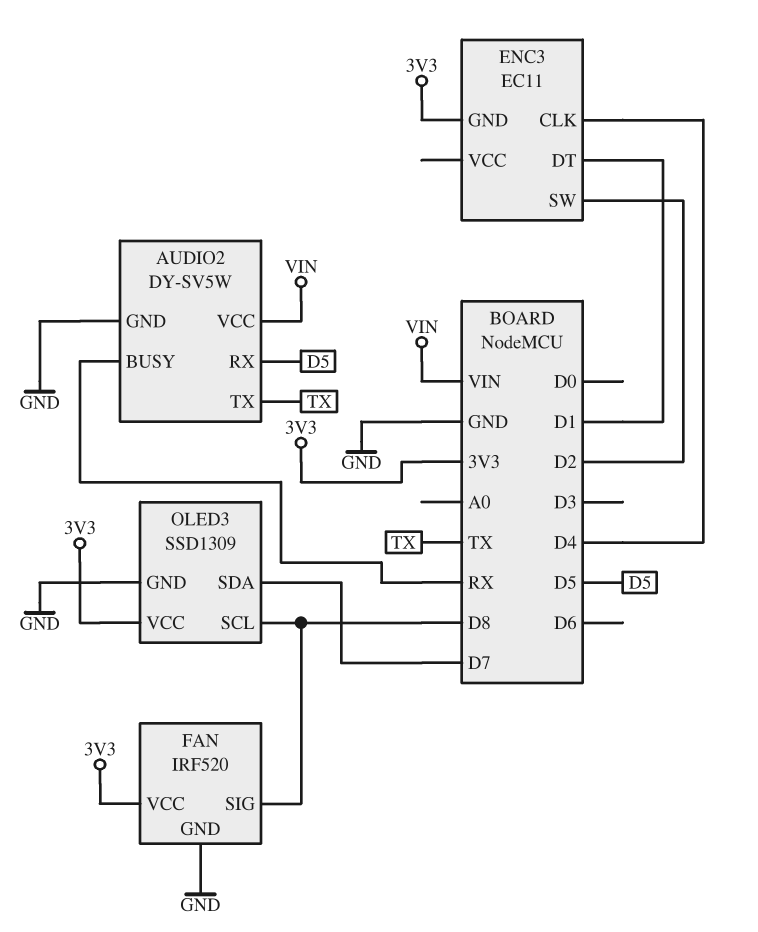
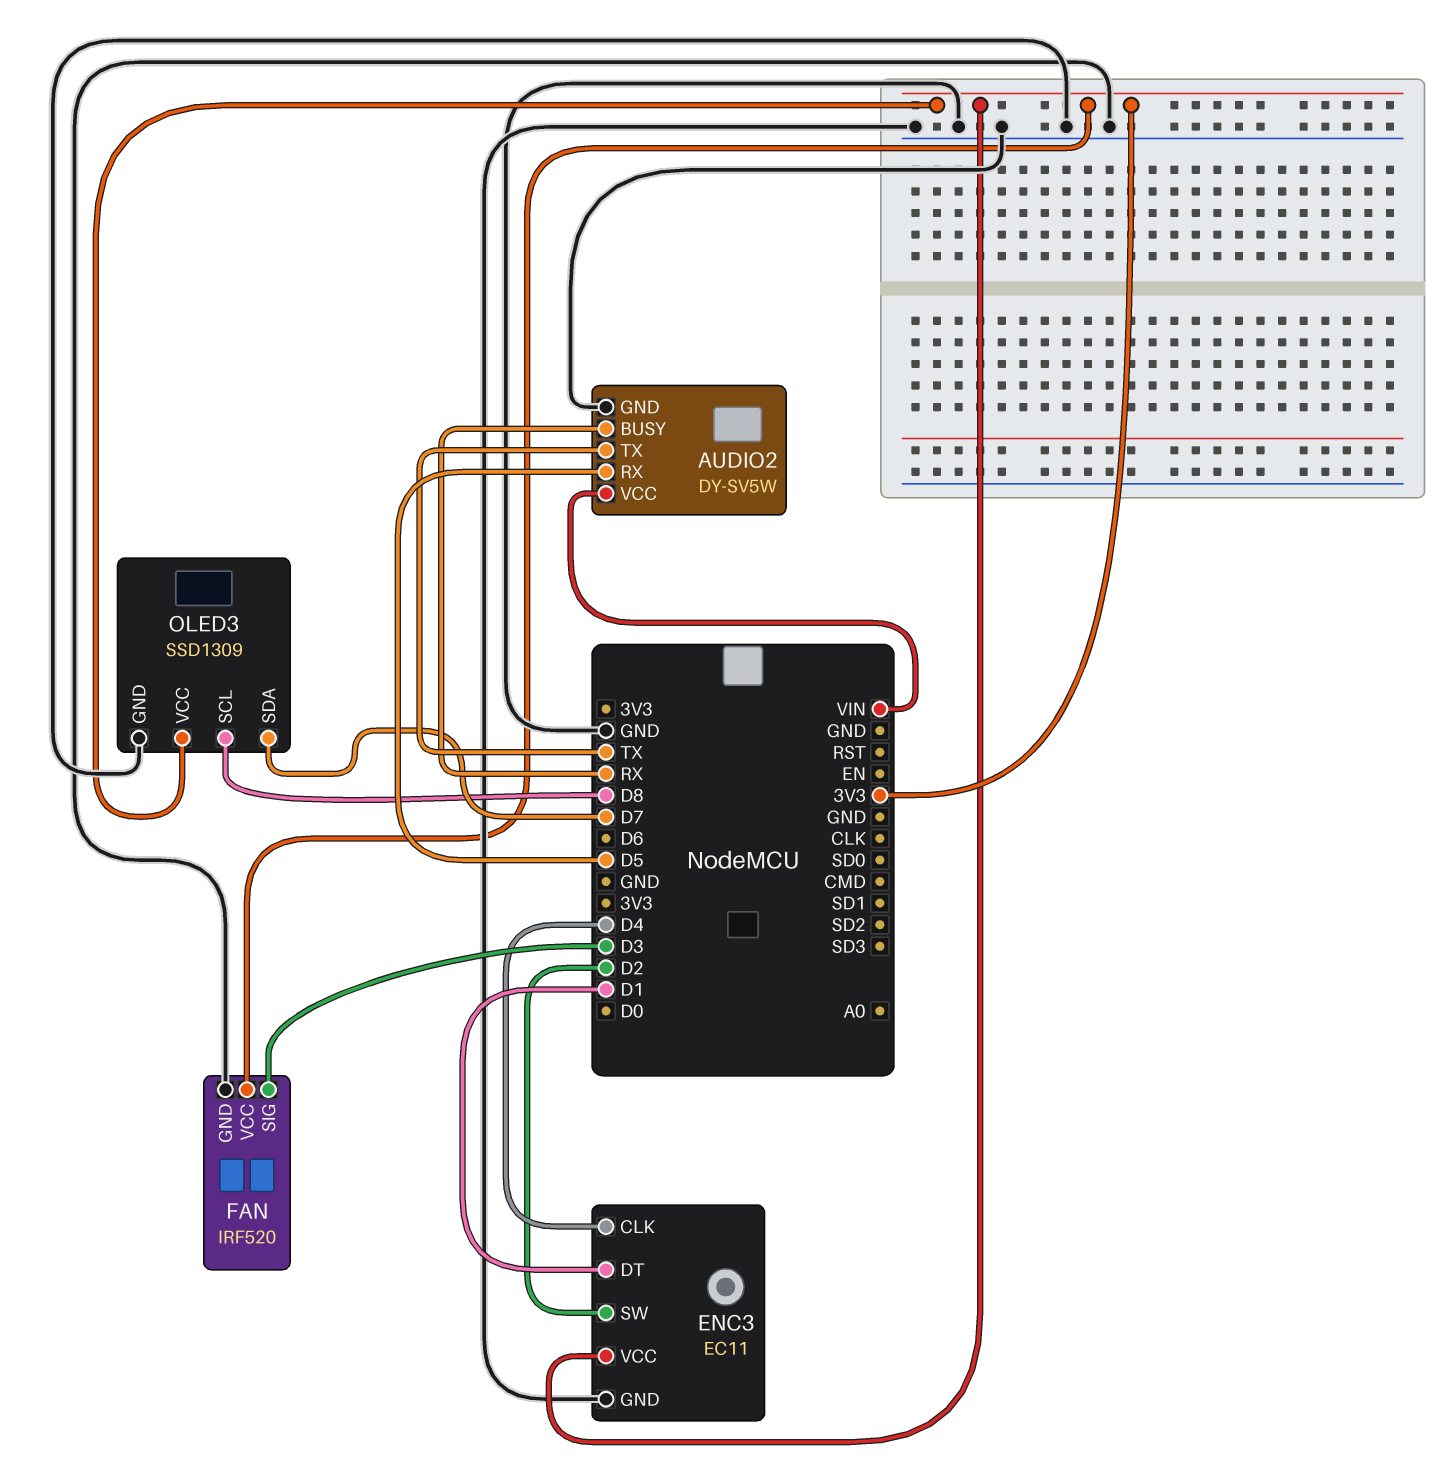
ENC3 pin GND: 3V3 -> GND
ENC3 pin VCC: none -> 3V3
FAN pin SIG: D8 -> D3

